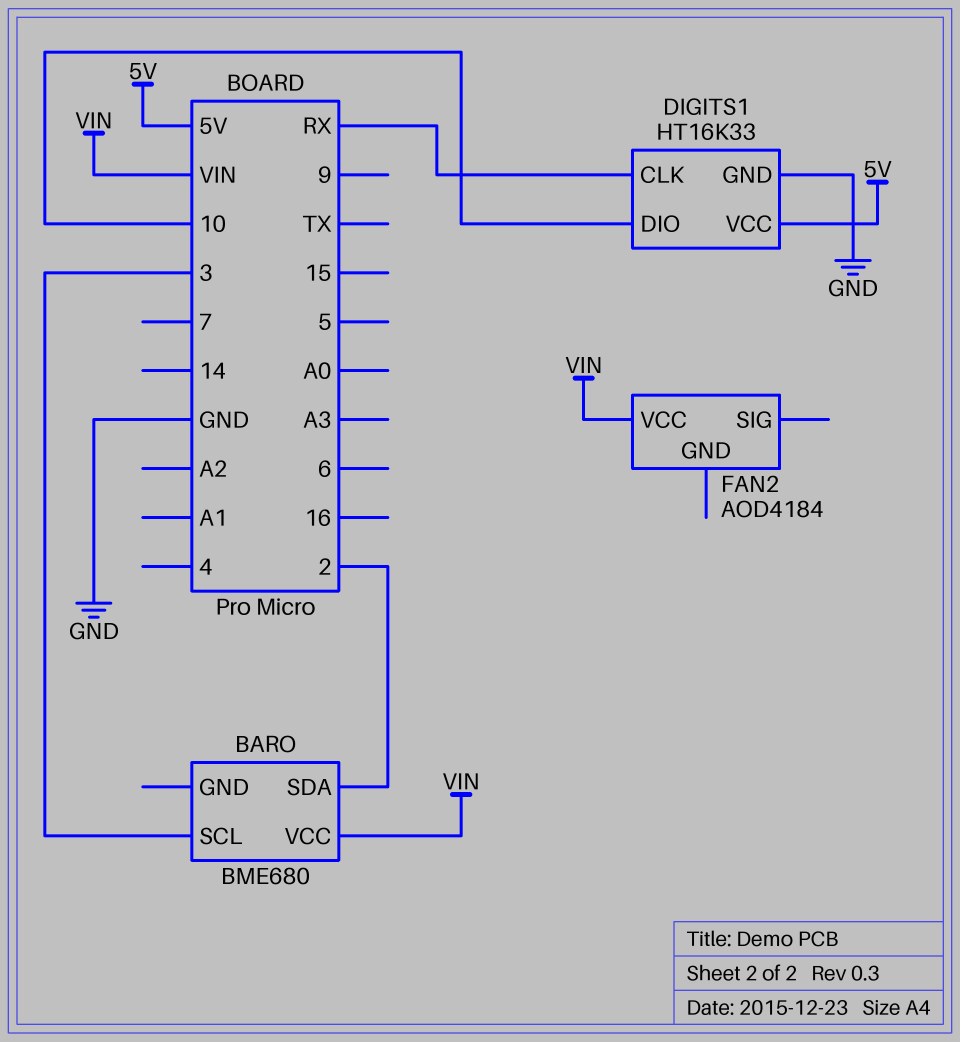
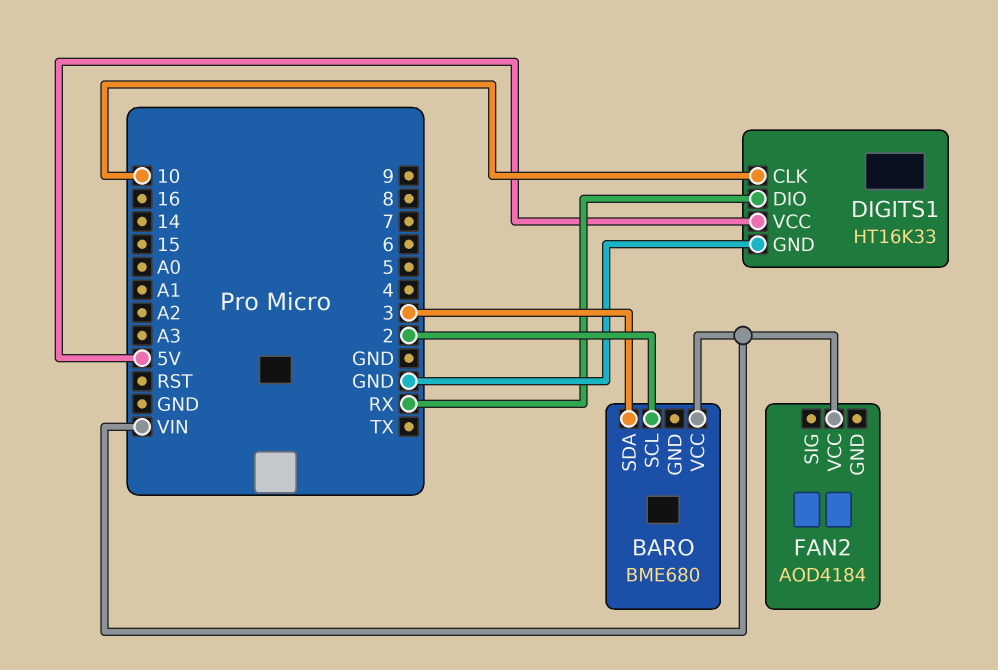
BARO pin SCL: 3 -> 2
BARO pin SDA: 2 -> 3
DIGITS1 pin CLK: RX -> 10
DIGITS1 pin DIO: 10 -> RX

